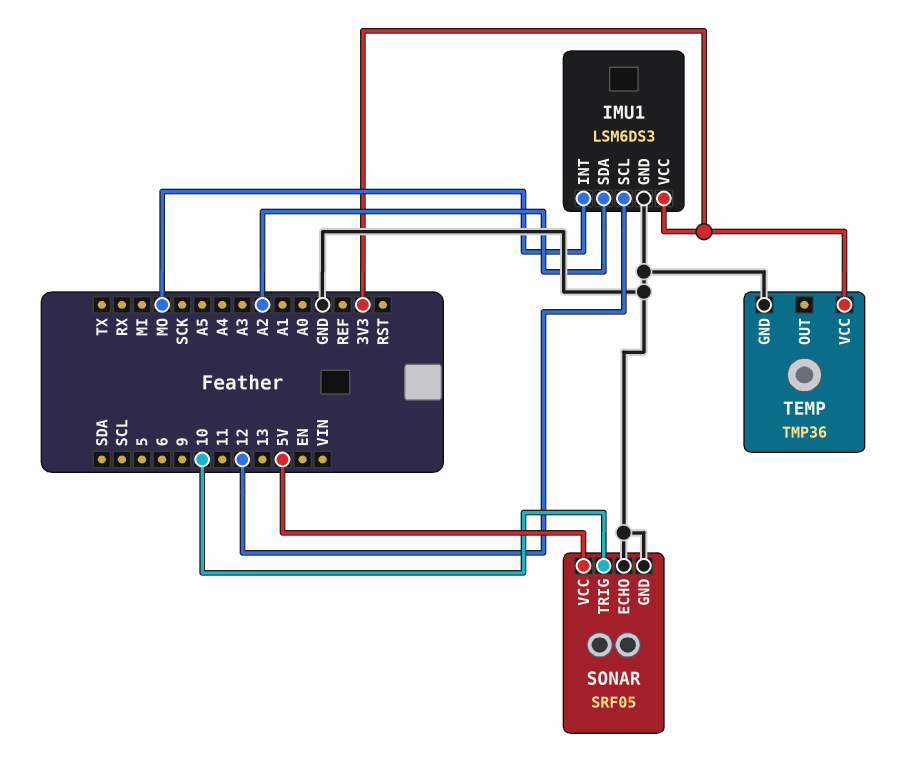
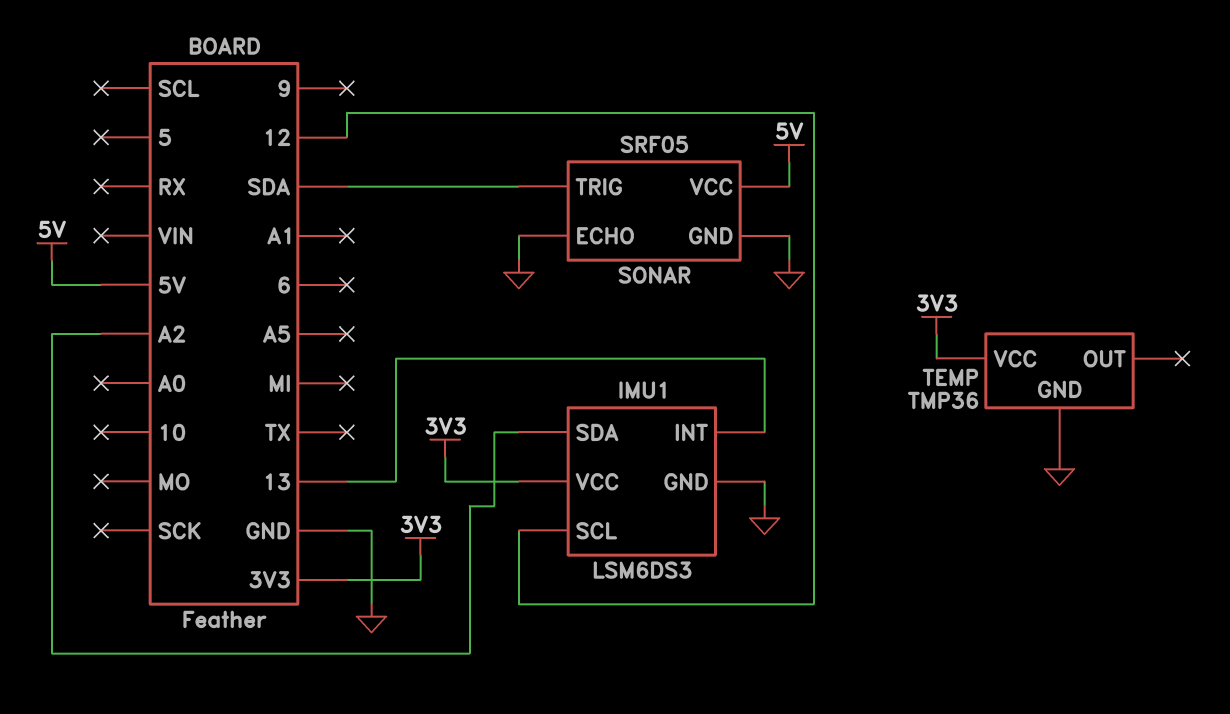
IMU1 pin INT: MO -> 13
SONAR pin TRIG: 10 -> SDA

